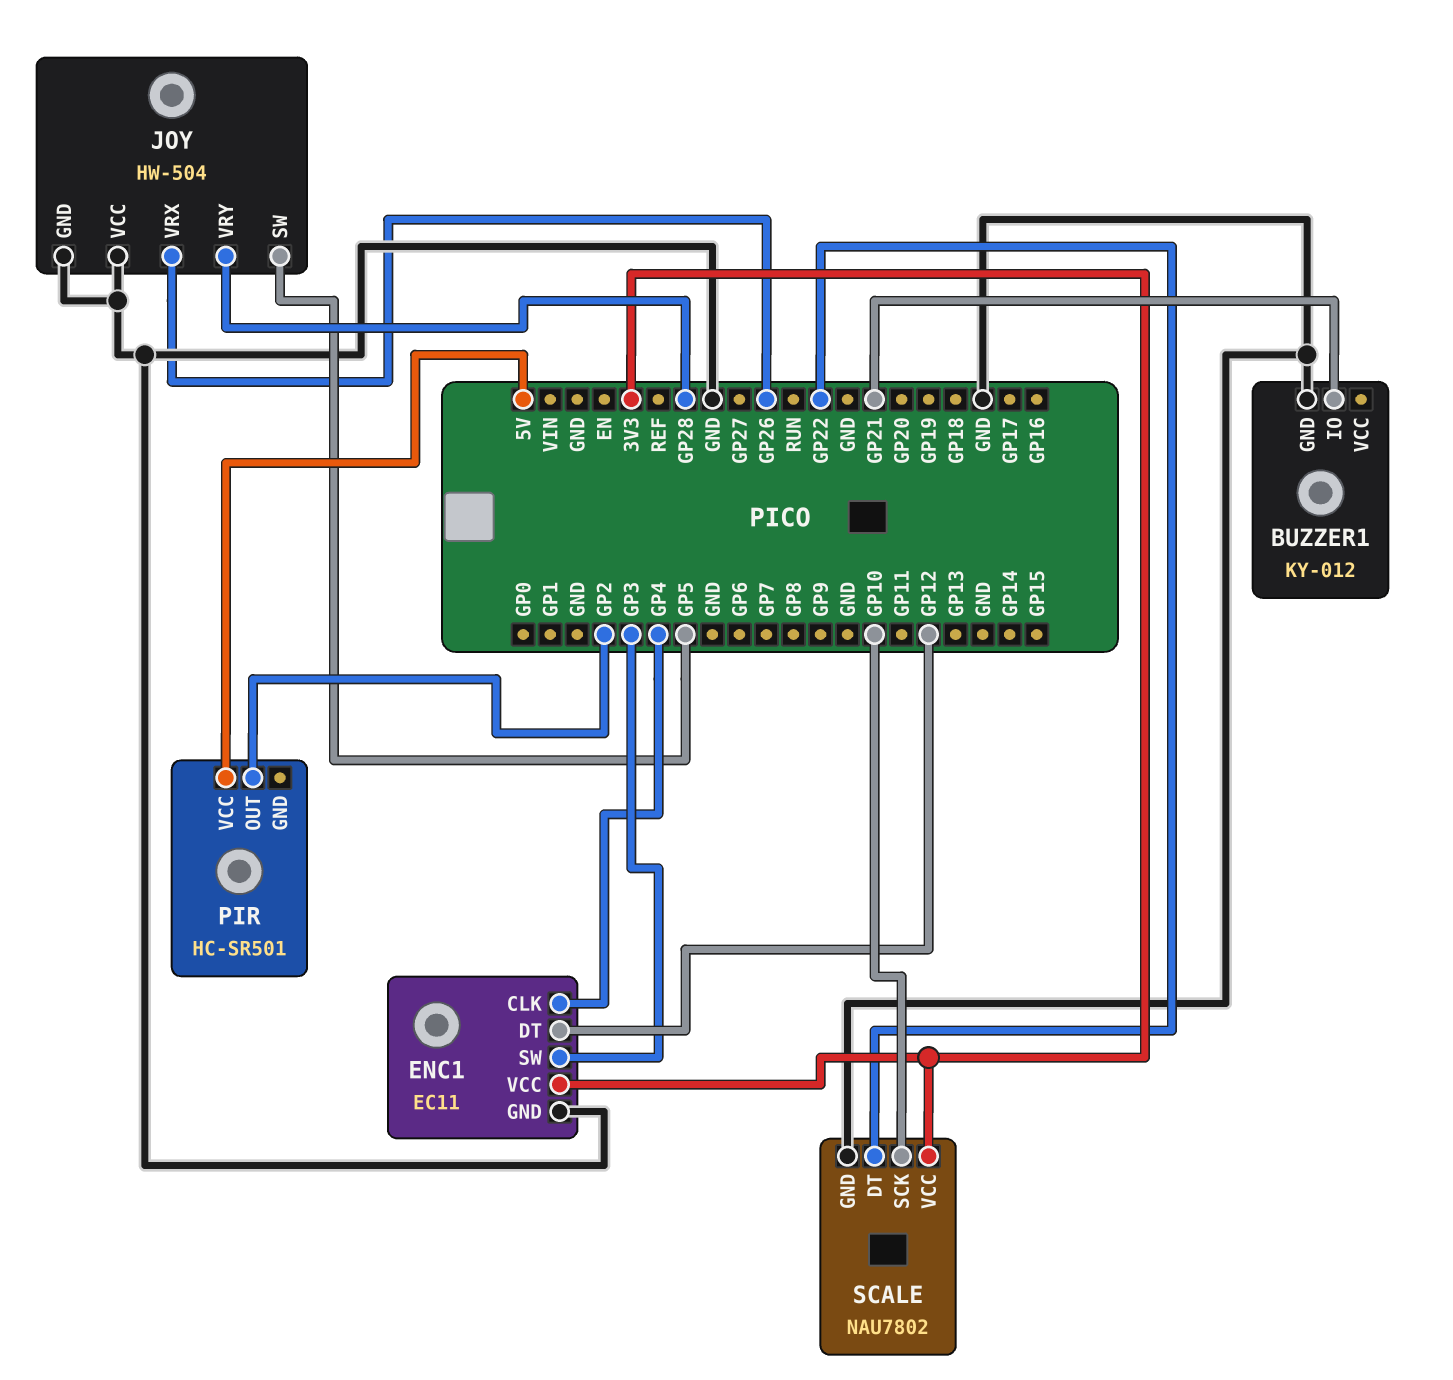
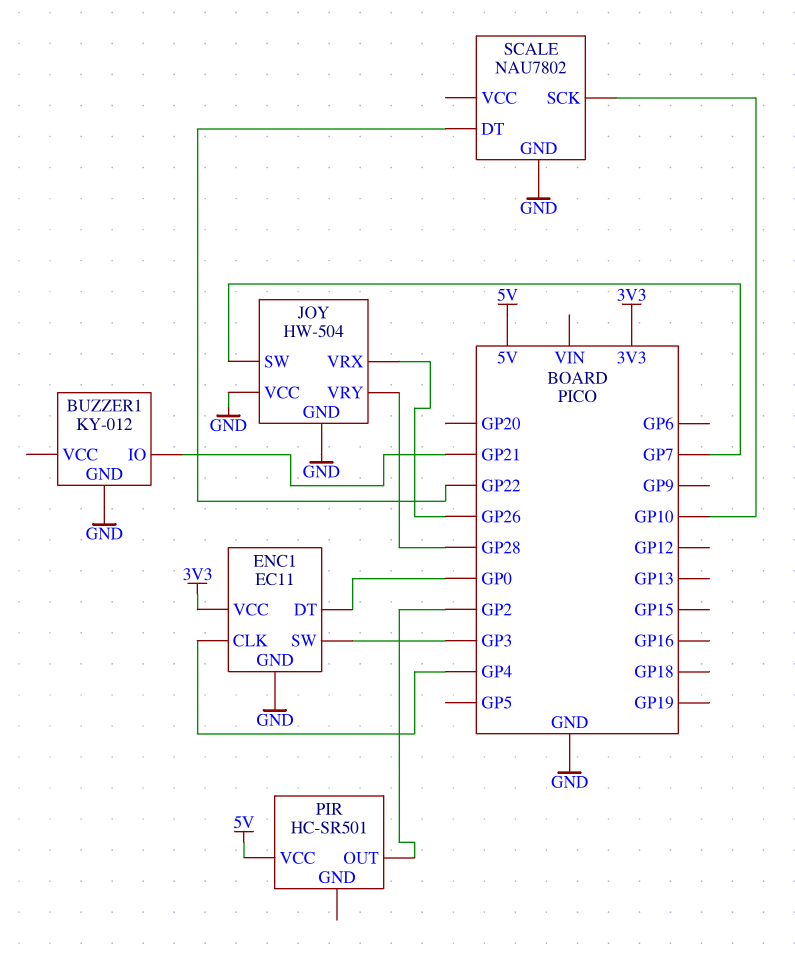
ENC1 pin DT: GP12 -> GP0
JOY pin SW: GP5 -> GP7
SCALE pin VCC: 3V3 -> none

